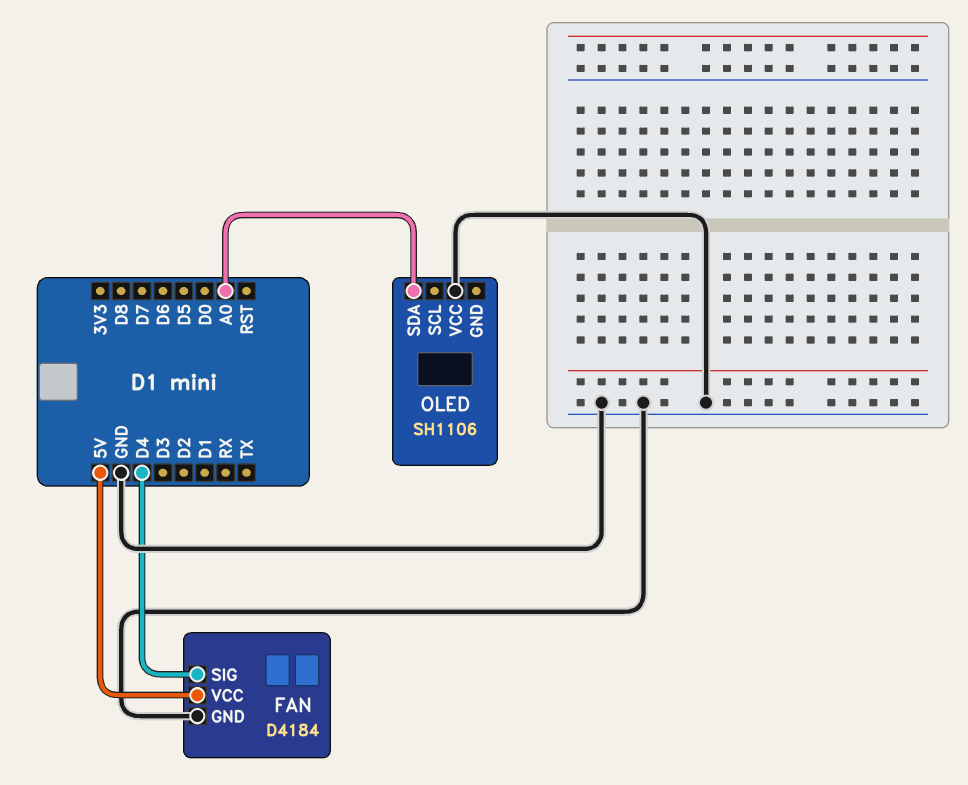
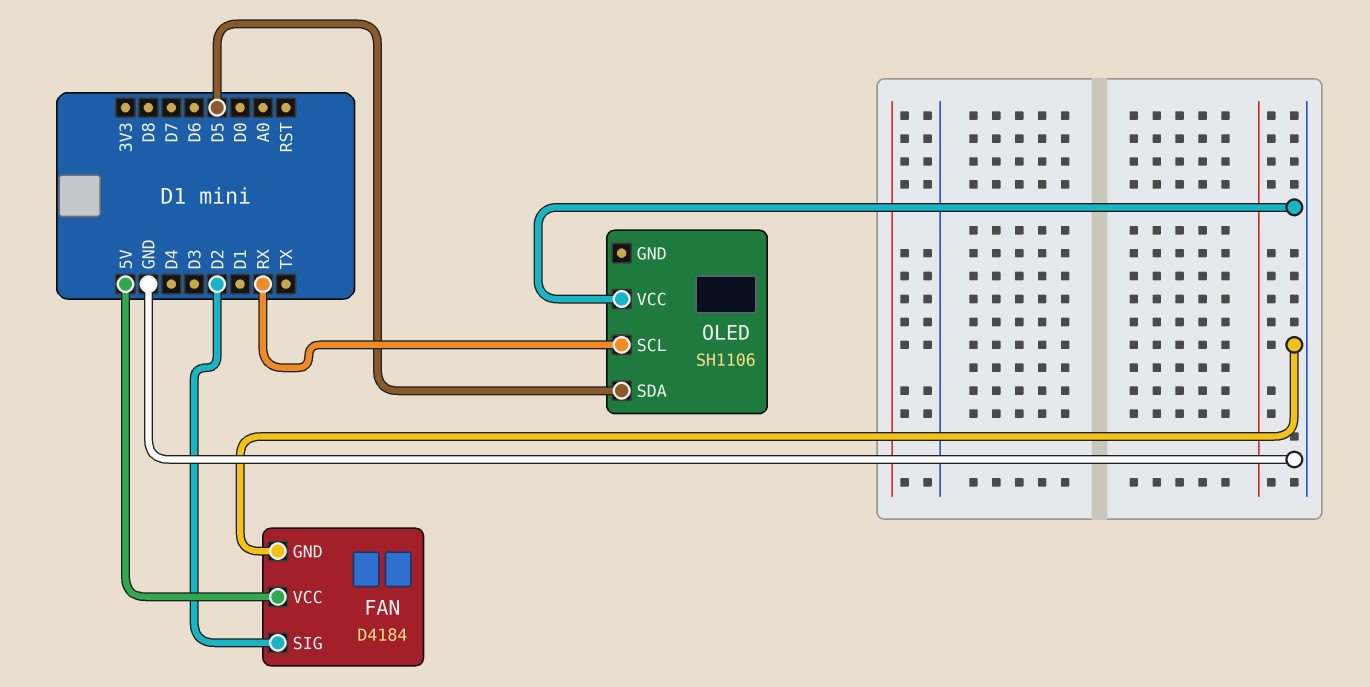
FAN pin SIG: D4 -> D2
OLED pin SCL: none -> RX
OLED pin SDA: A0 -> D5

